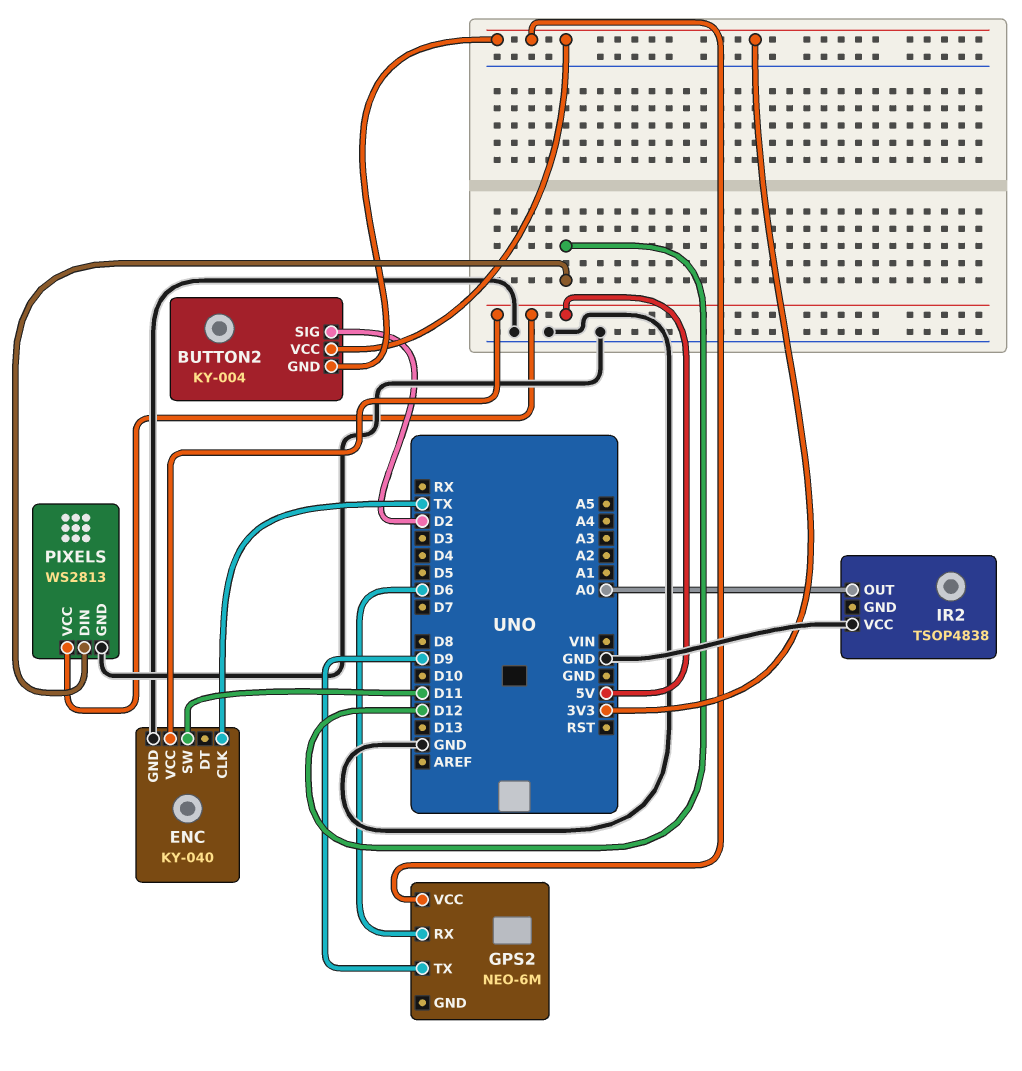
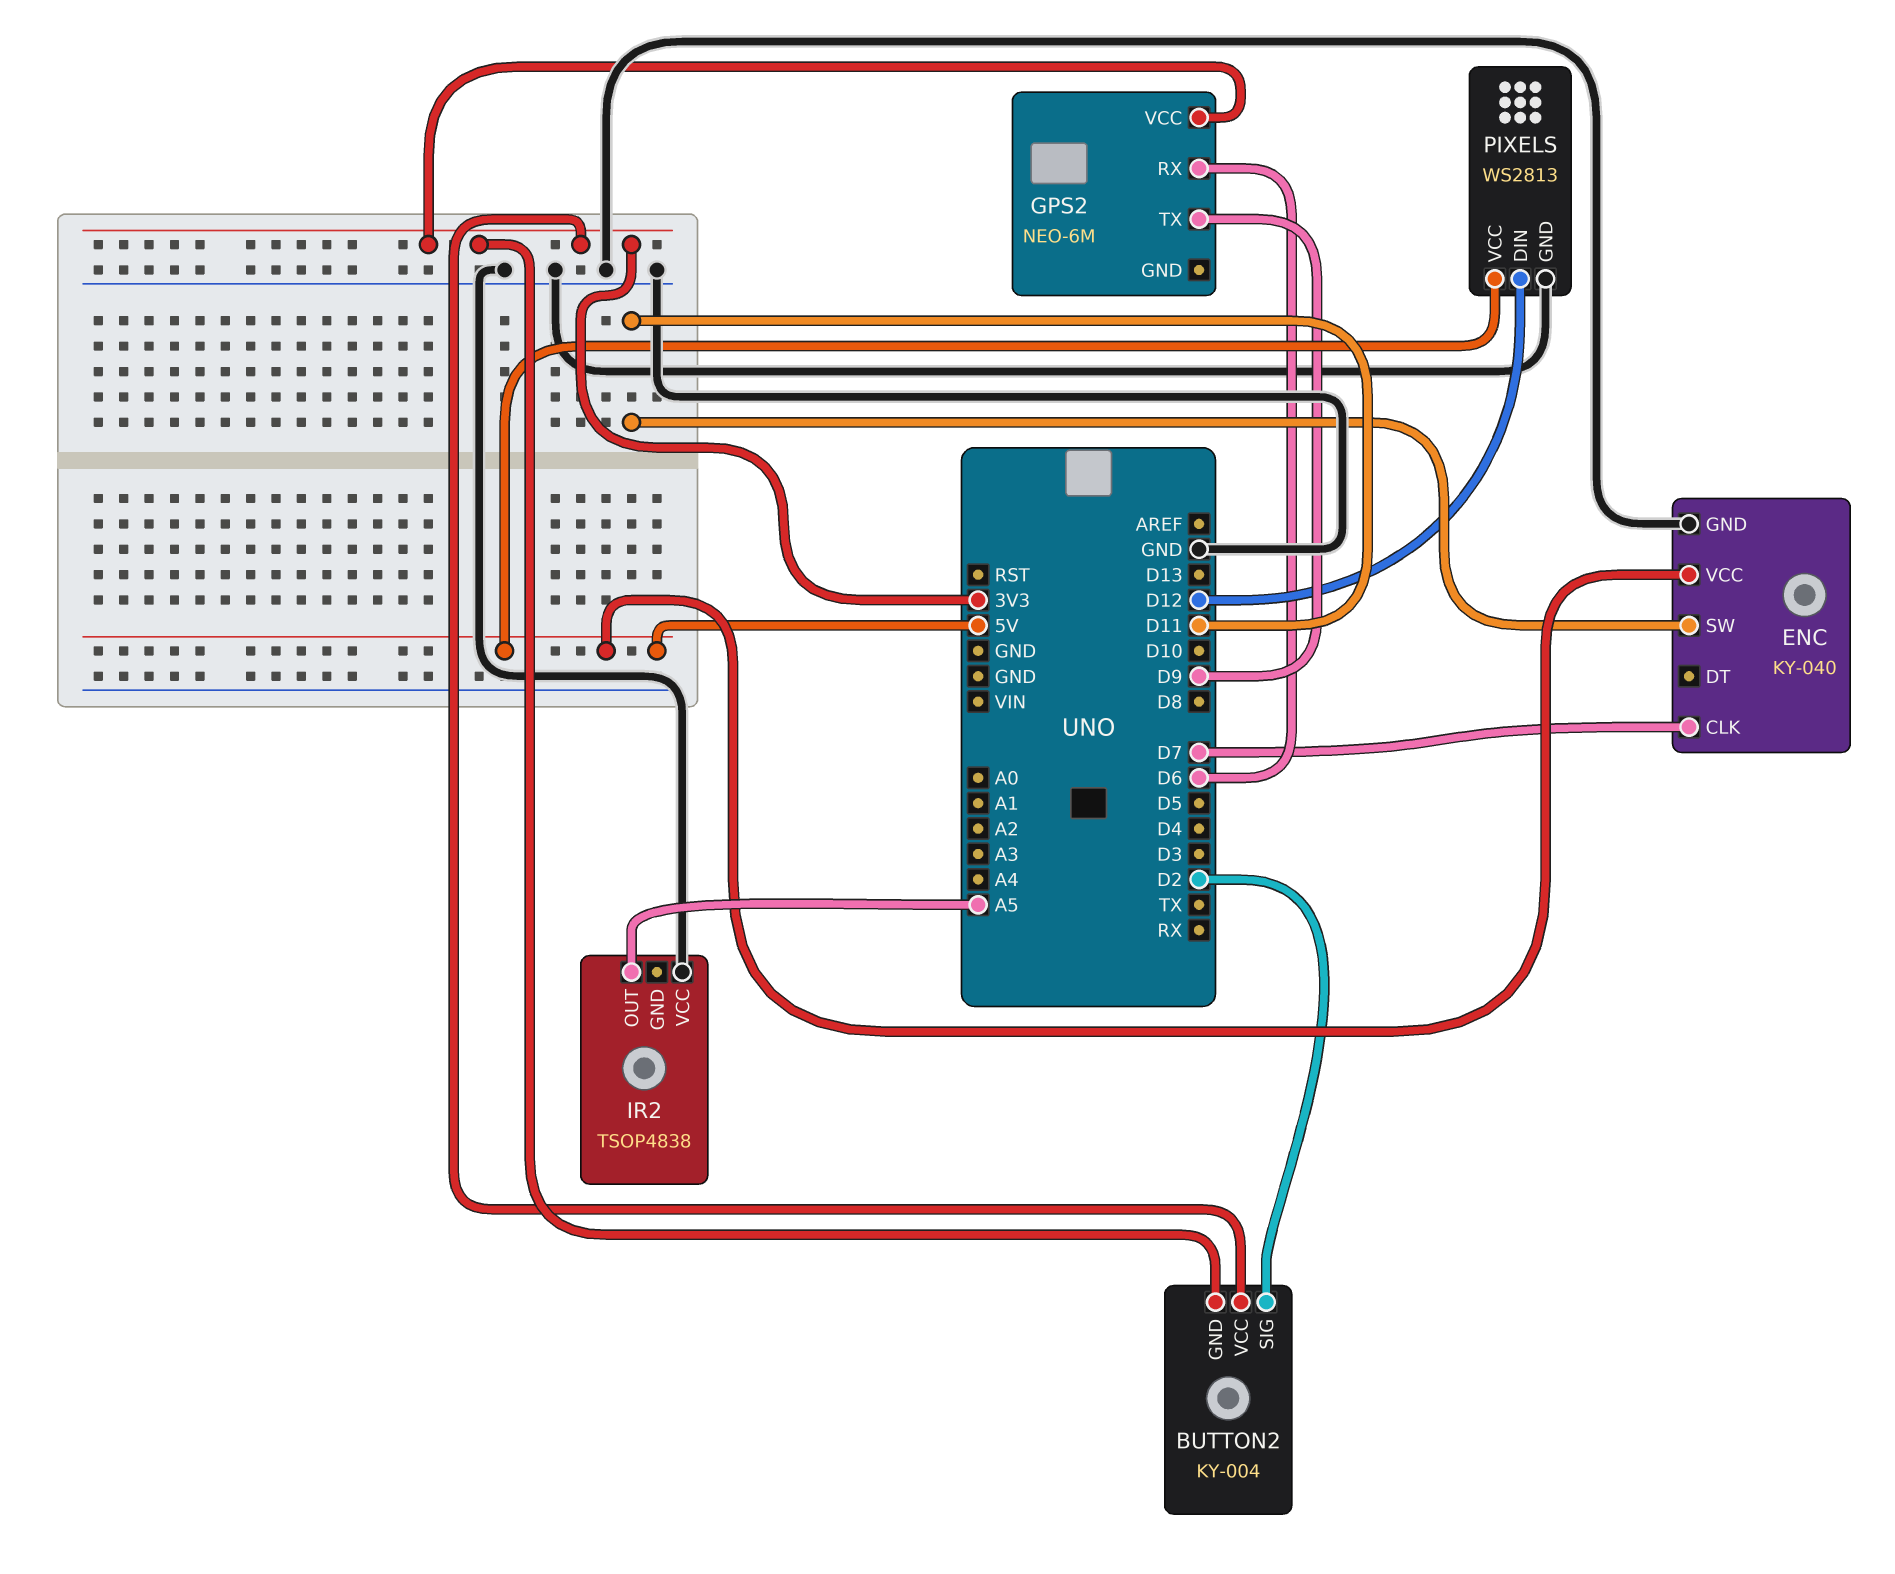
ENC pin CLK: TX -> D7
IR2 pin OUT: A0 -> A5

